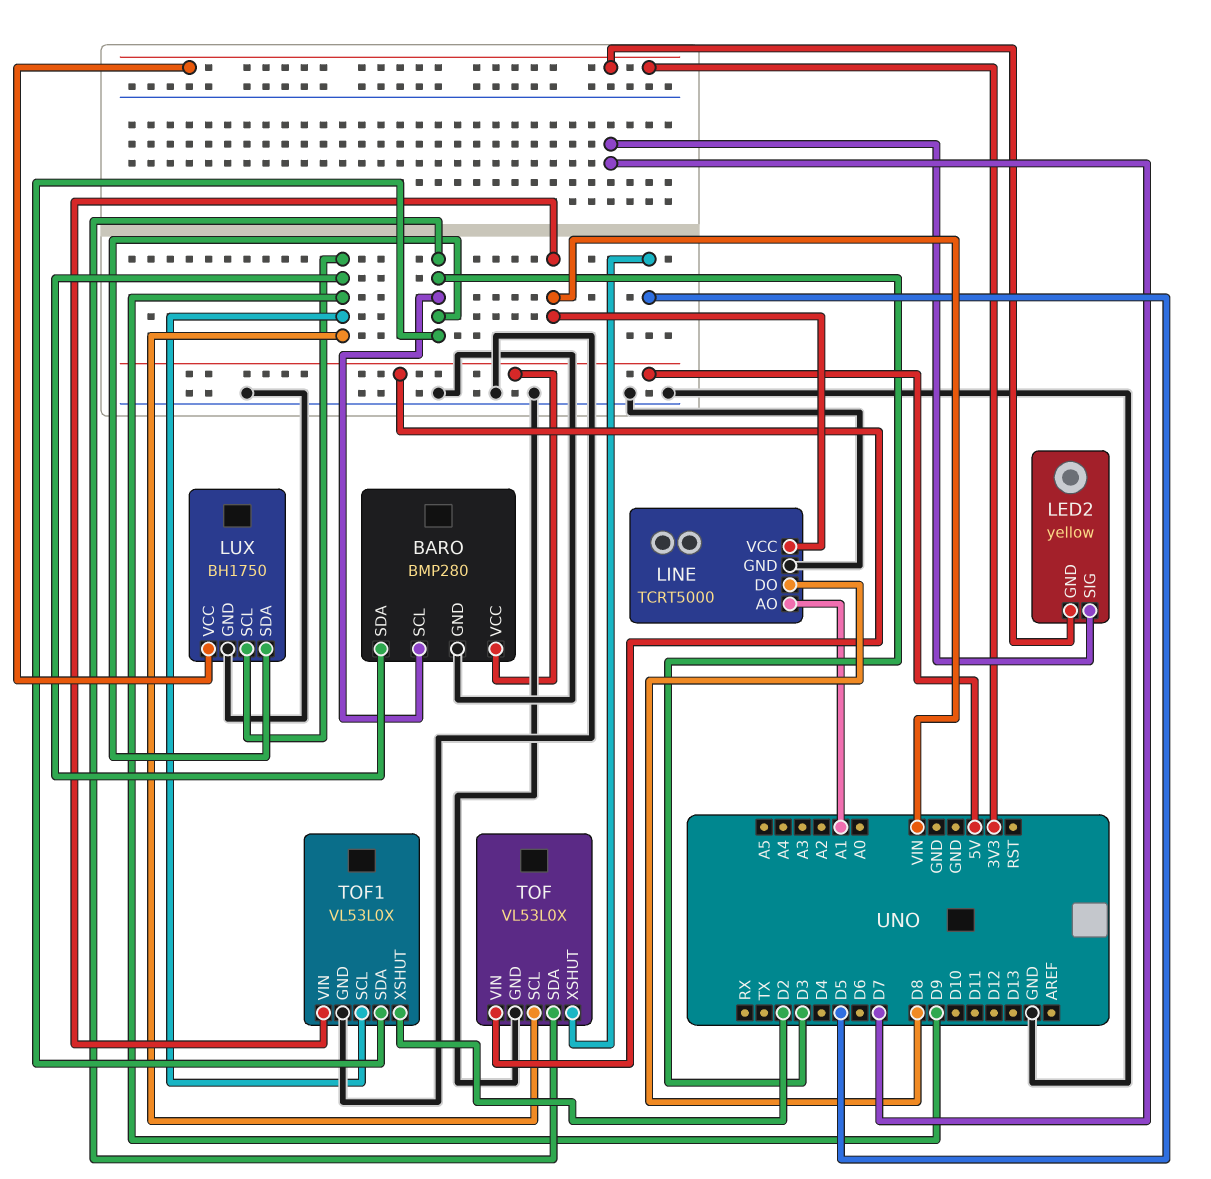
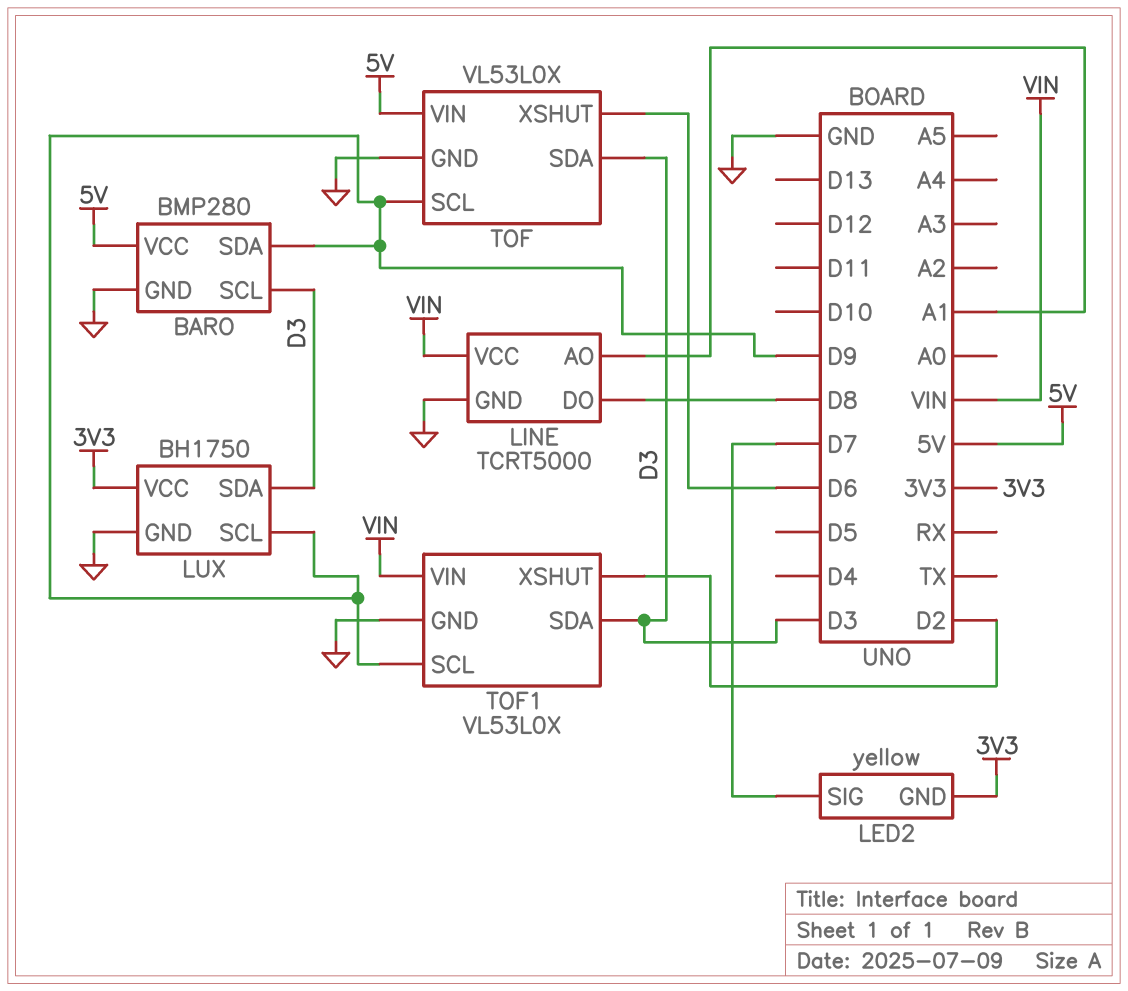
TOF pin XSHUT: D5 -> D6

